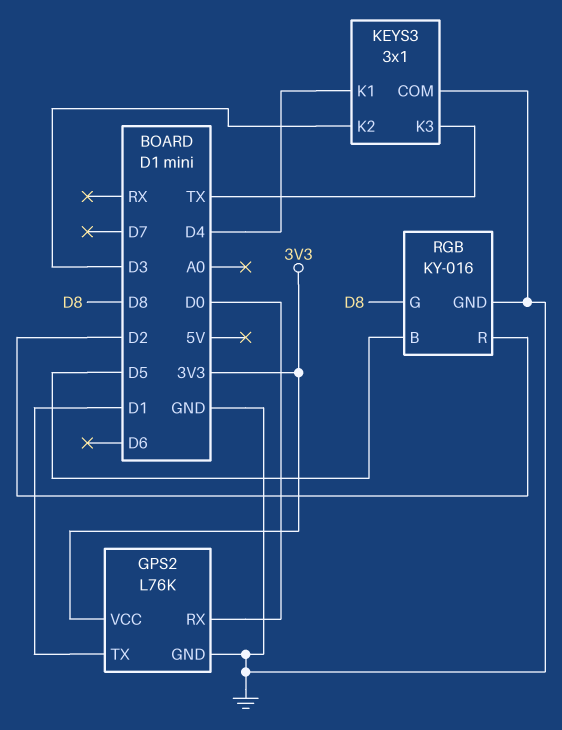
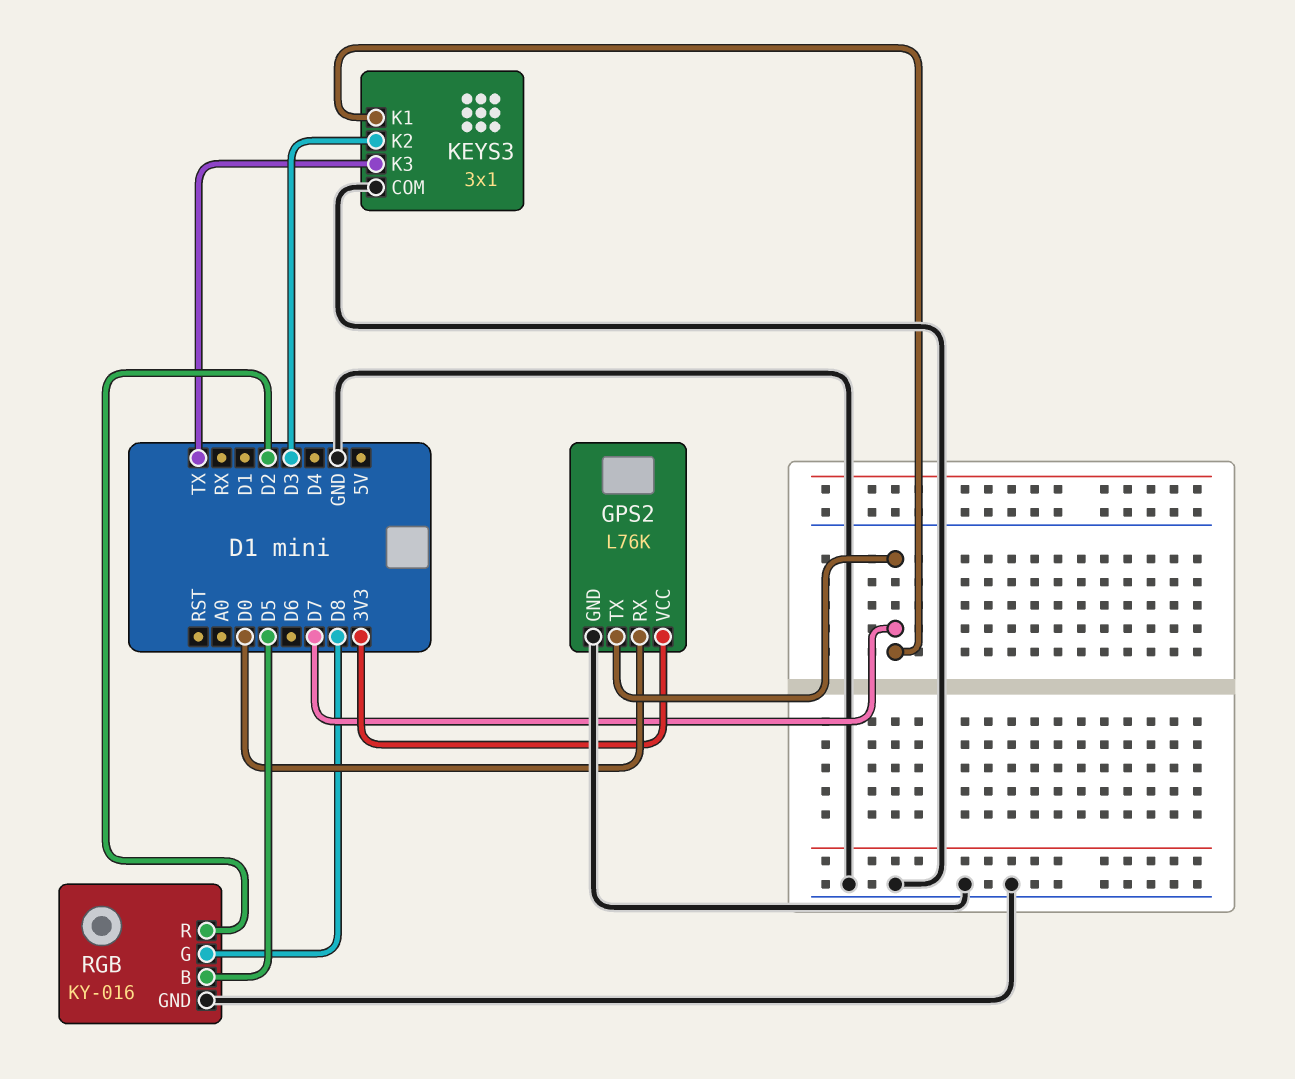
GPS2 pin TX: D1 -> D7
KEYS3 pin K1: D4 -> D7

